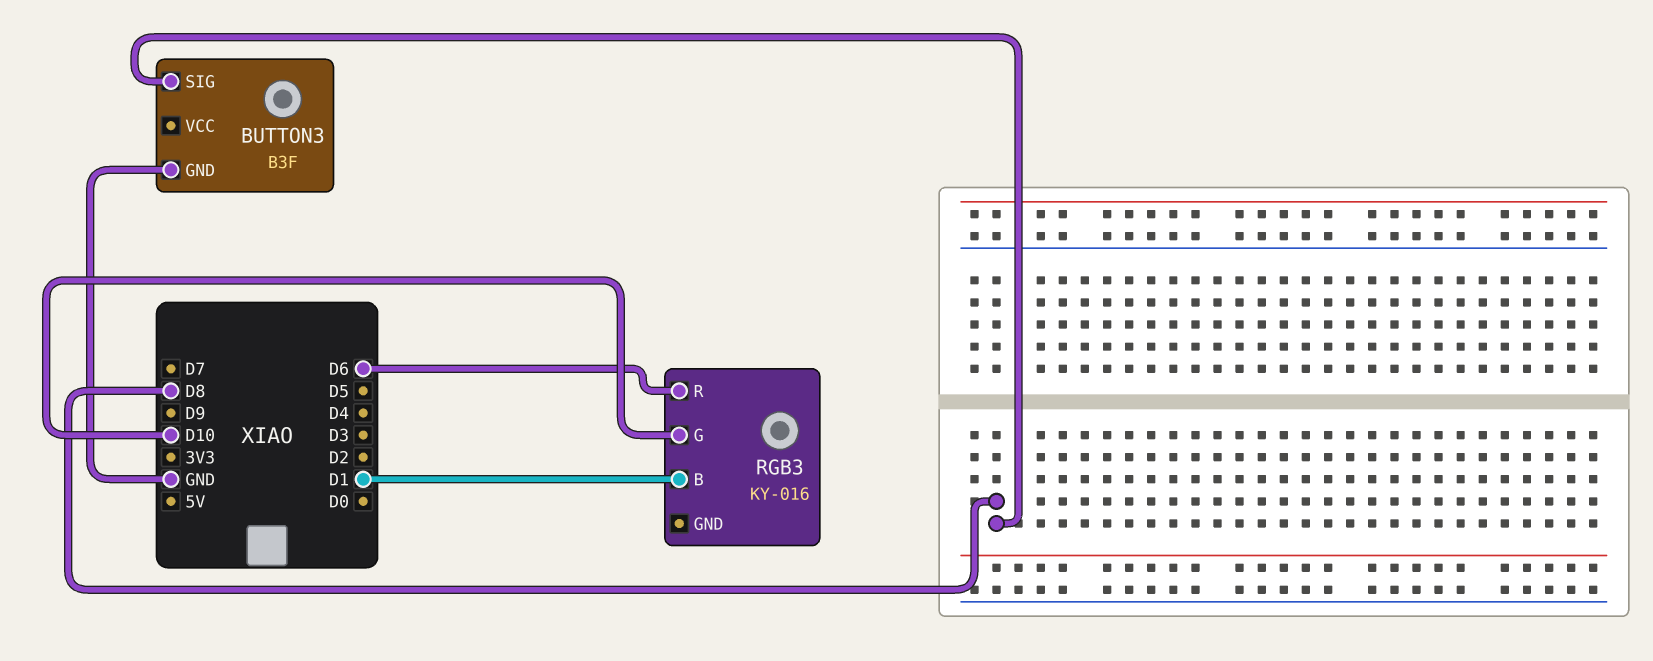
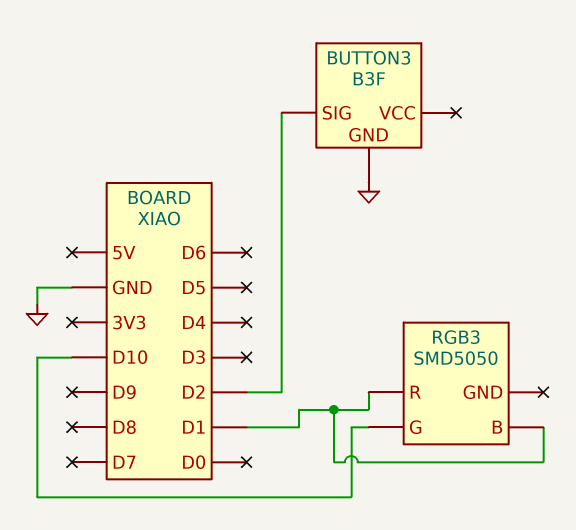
BUTTON3 pin SIG: D8 -> D2
RGB3: KY-016 -> SMD5050
RGB3 pin R: D6 -> D1

